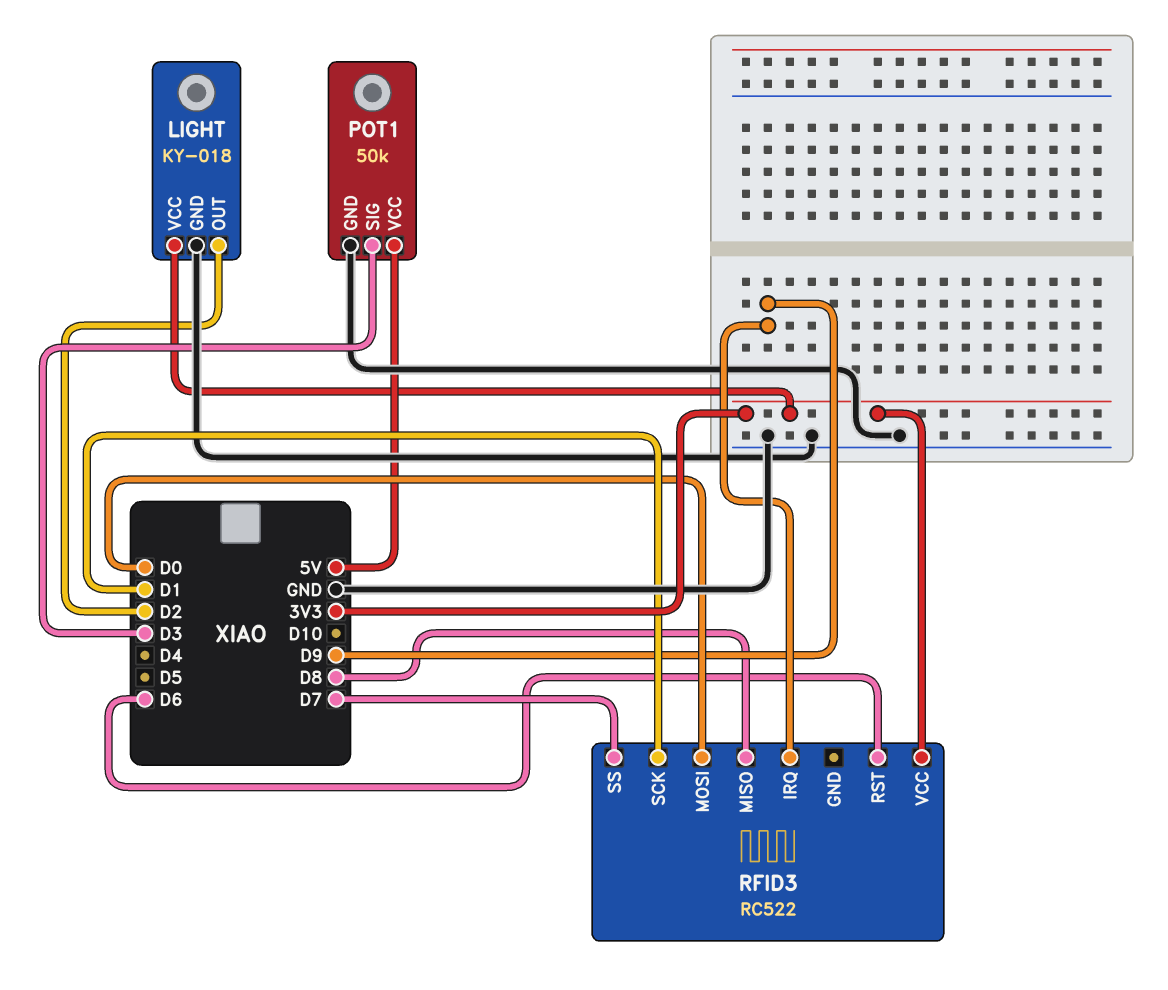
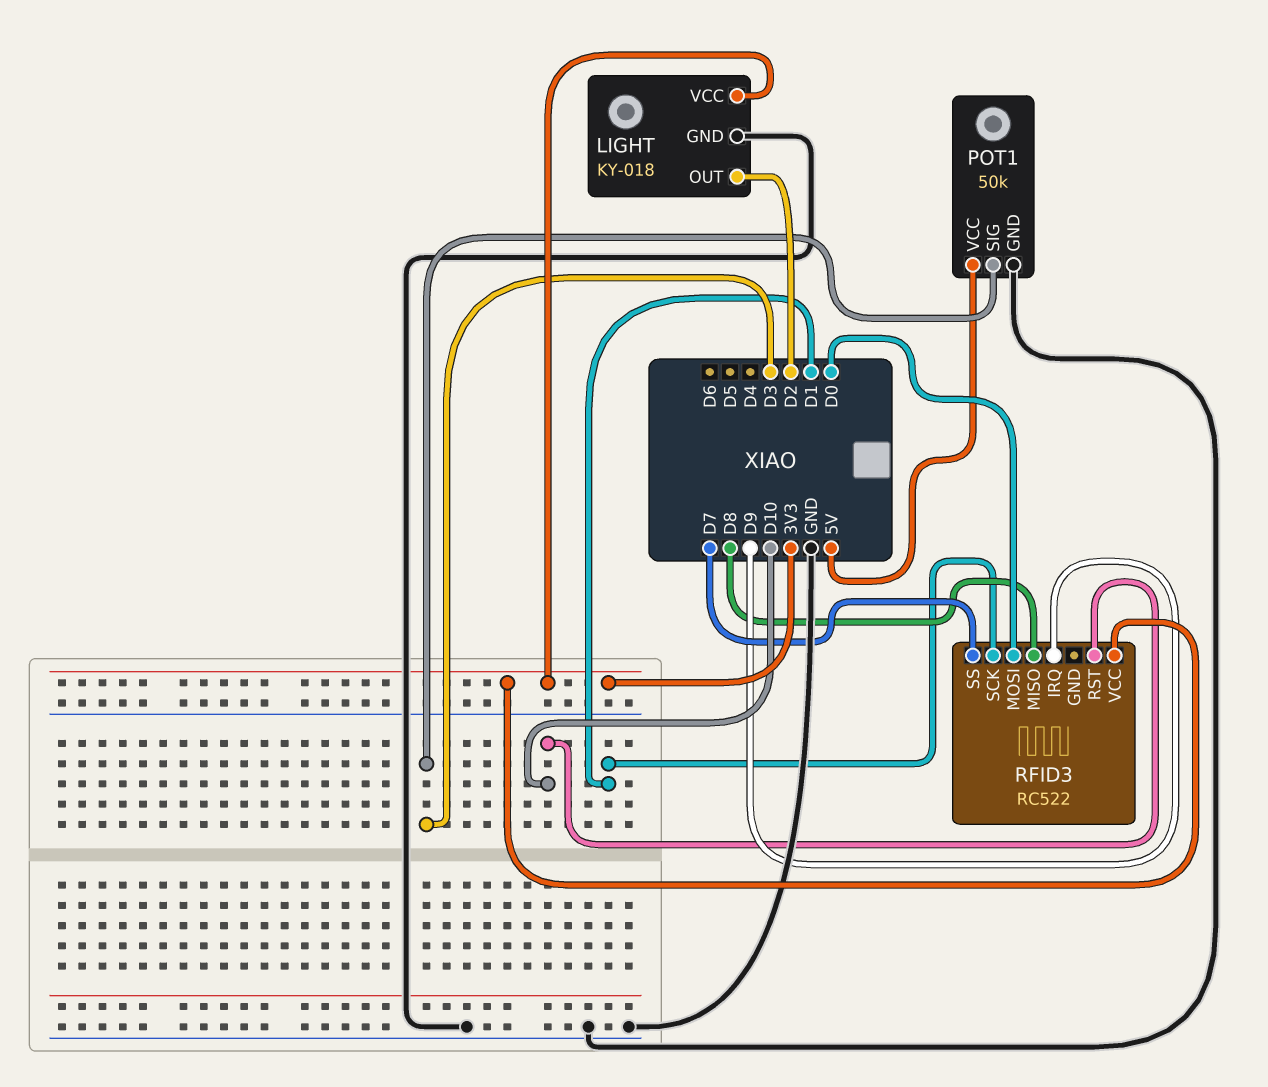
RFID3 pin RST: D6 -> D10

